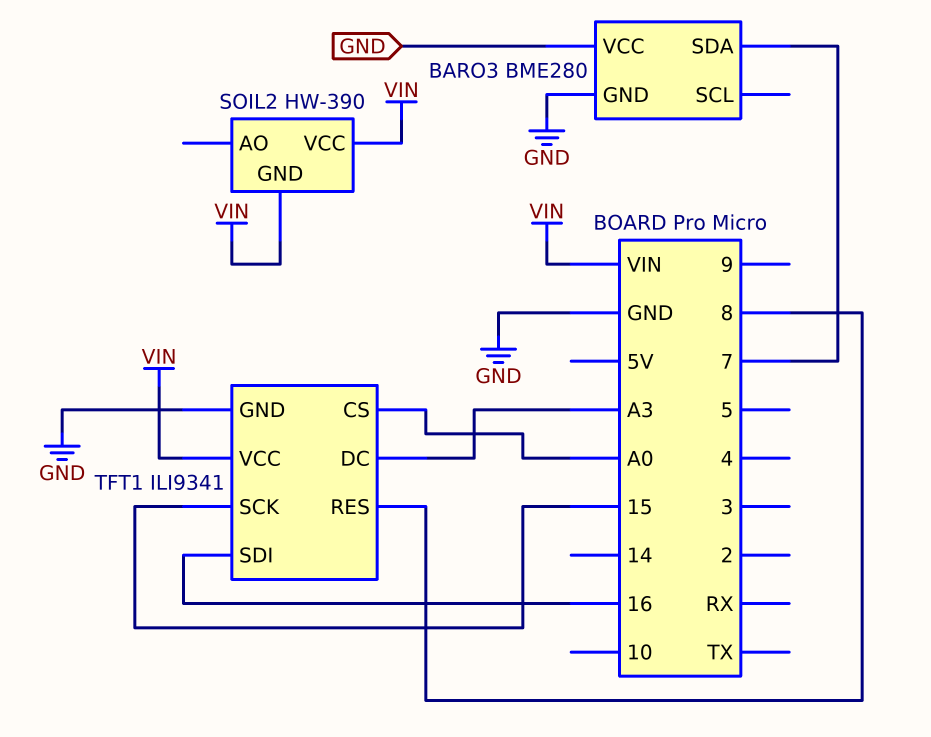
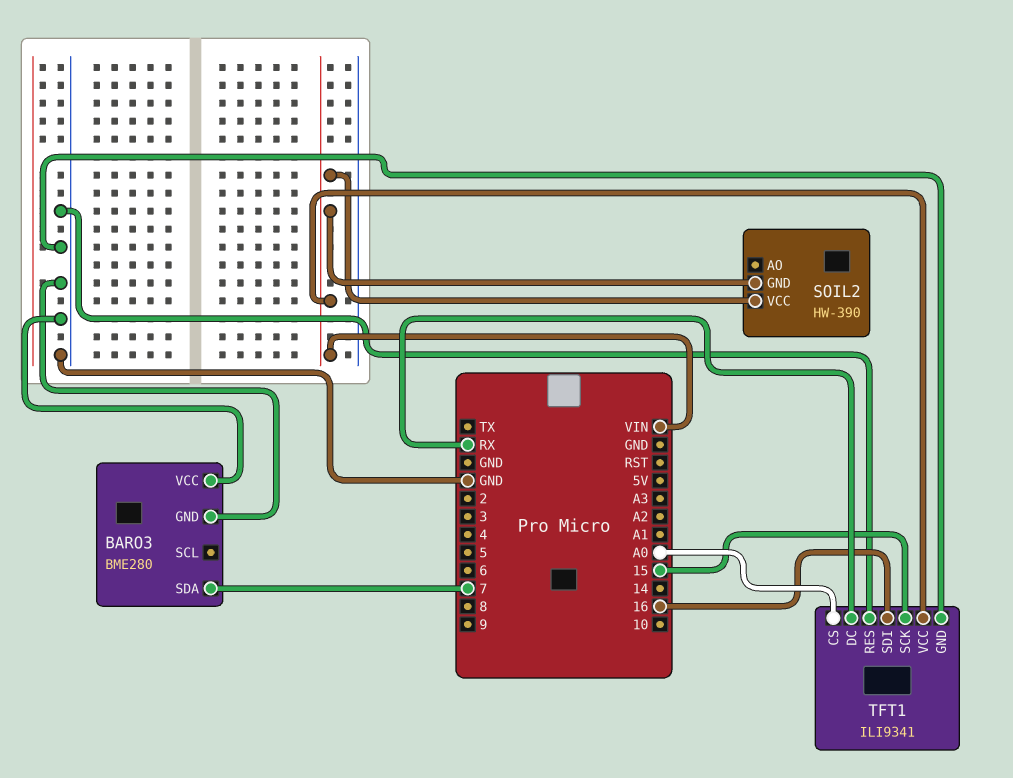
TFT1 pin DC: A3 -> RX
TFT1 pin RES: 8 -> GND

